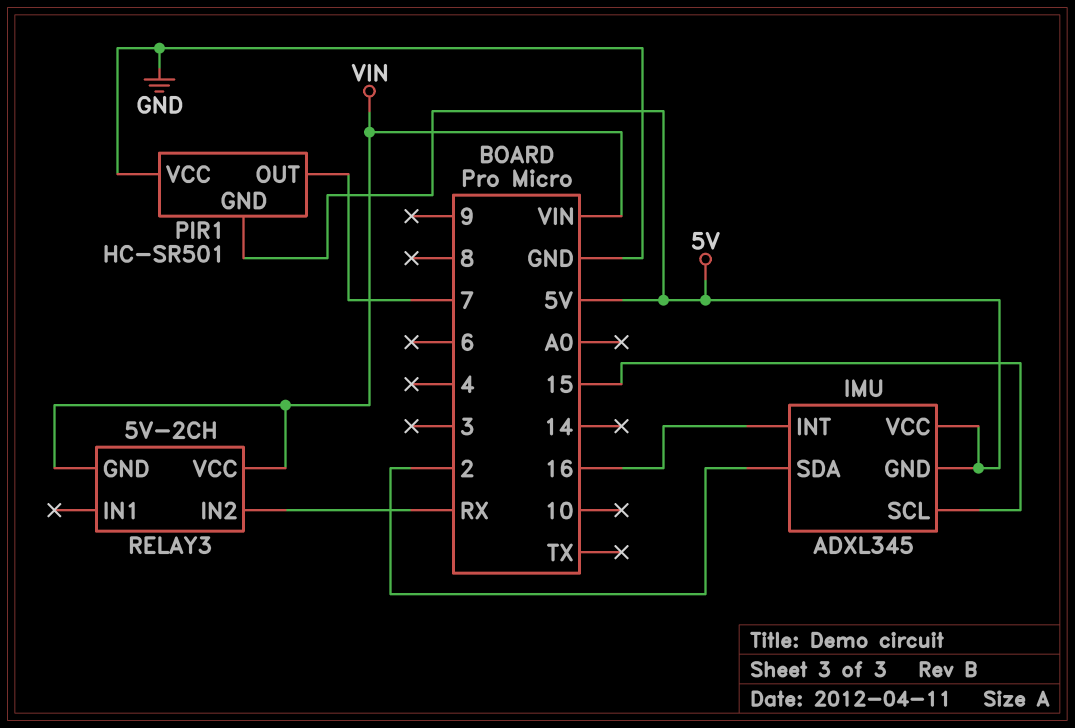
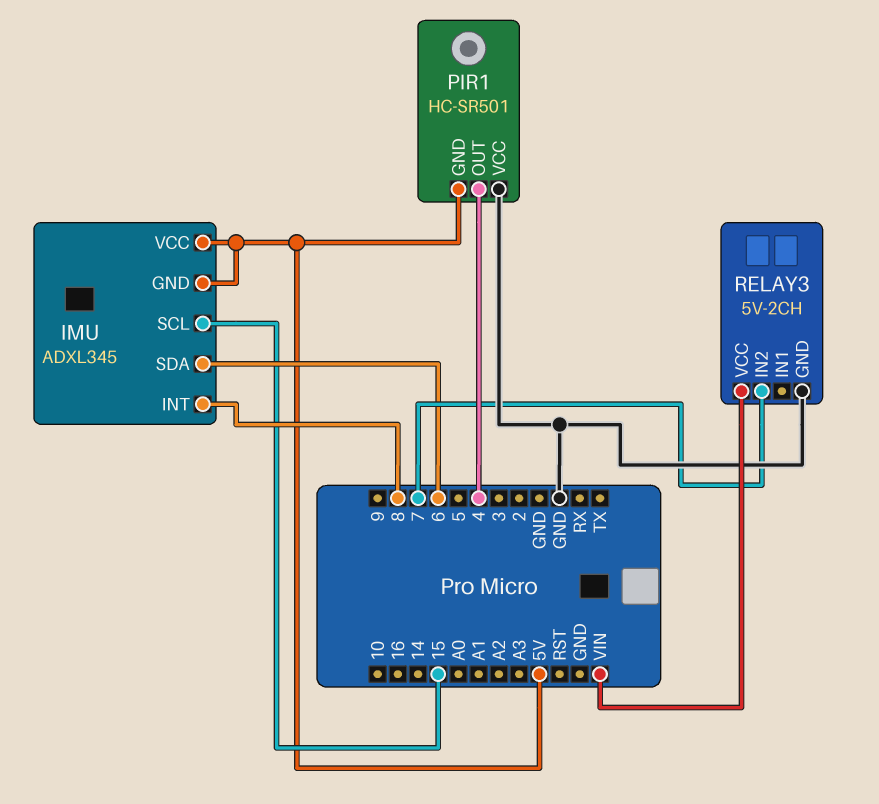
IMU pin INT: 16 -> 8
IMU pin SDA: 2 -> 6
PIR1 pin OUT: 7 -> 4
RELAY3 pin GND: VIN -> GND
RELAY3 pin IN2: RX -> 7

